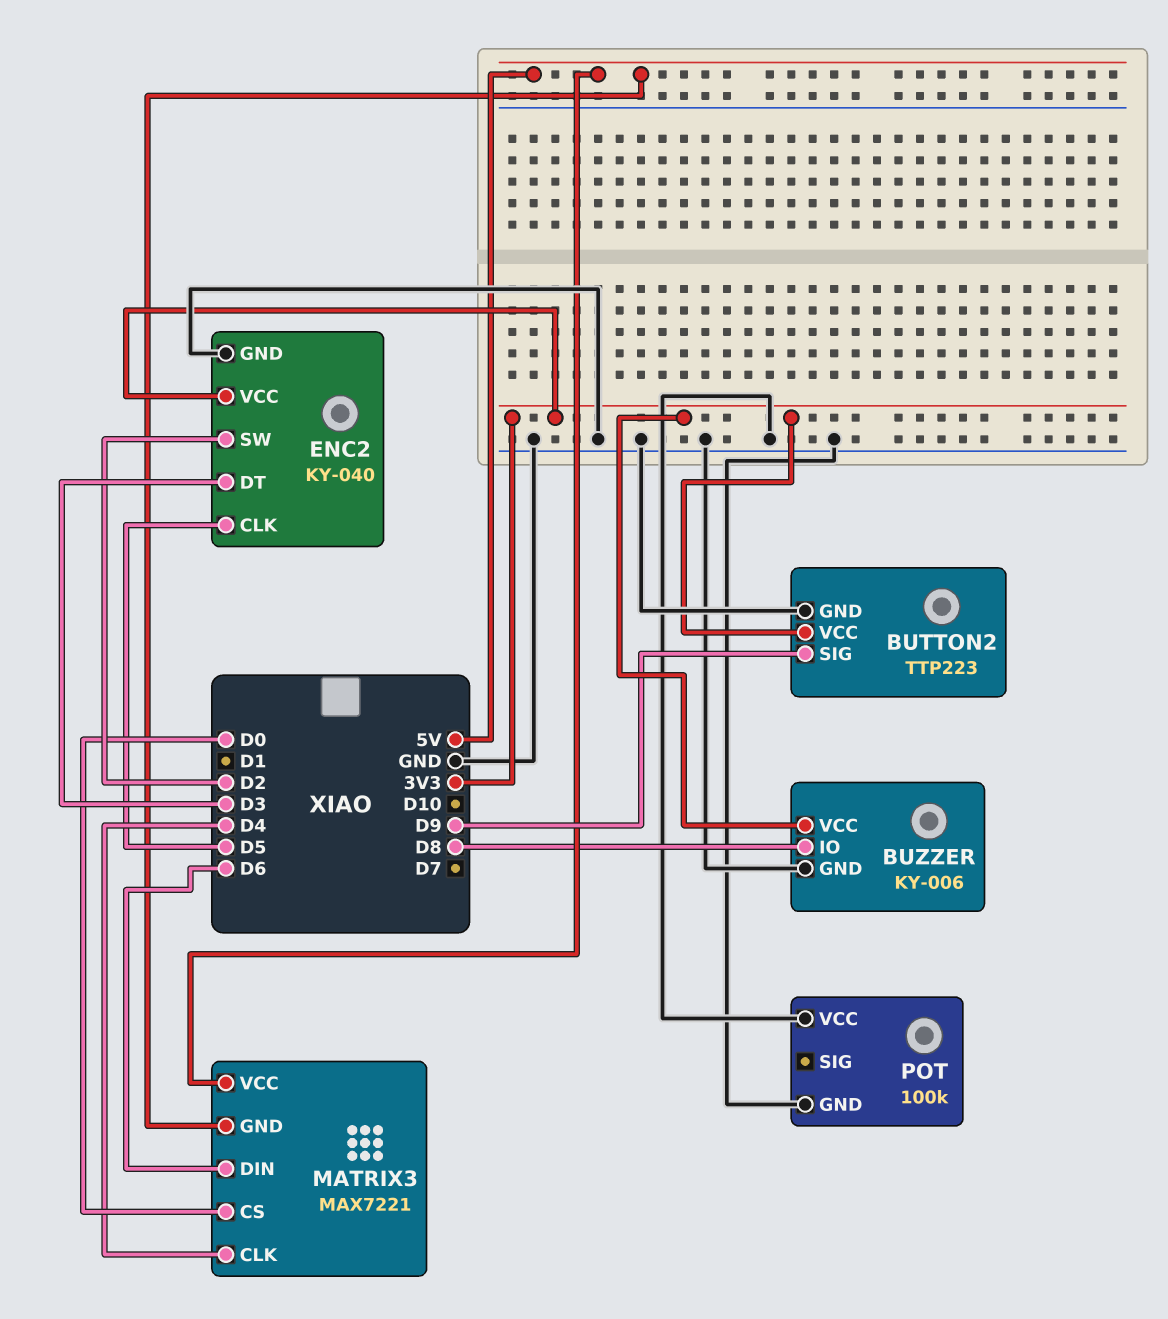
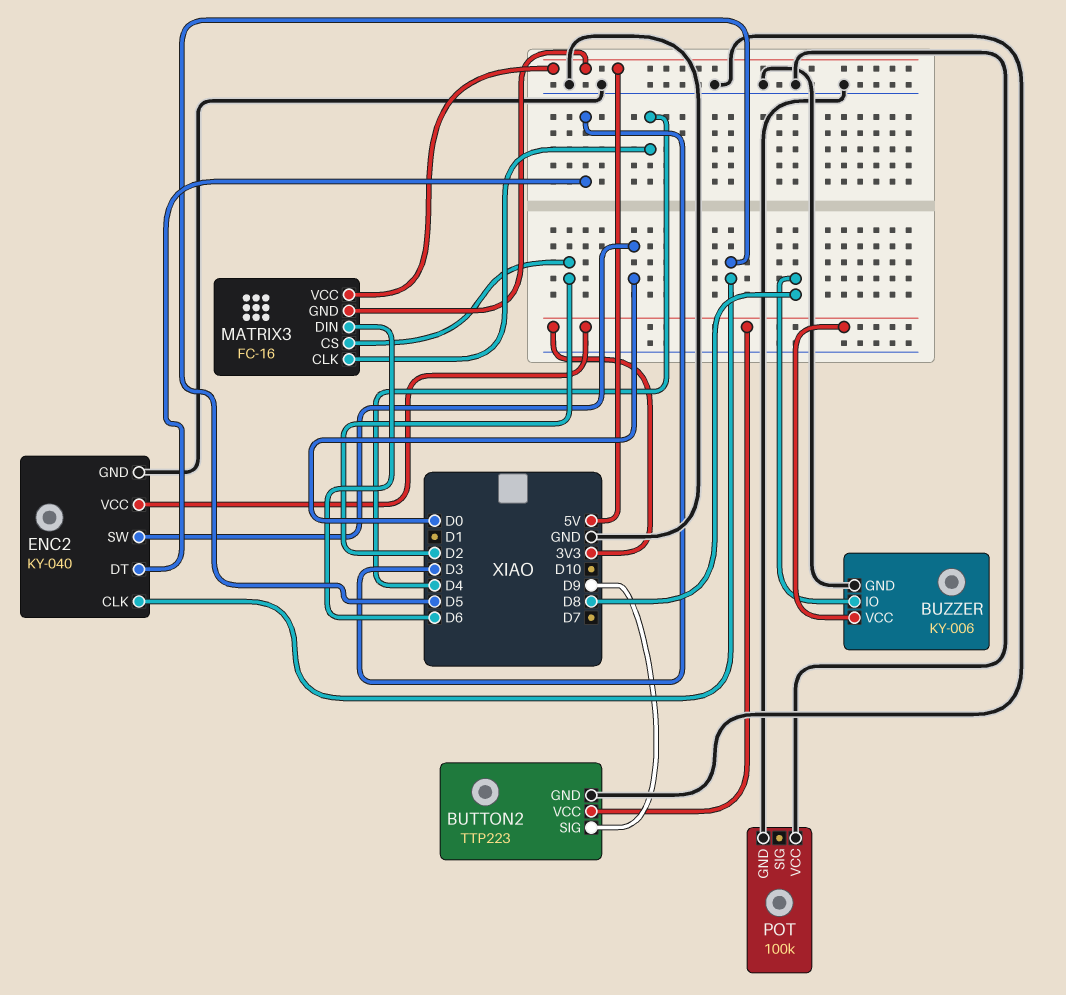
ENC2 pin SW: D2 -> D0
MATRIX3: MAX7221 -> FC-16
MATRIX3 pin CS: D0 -> D2

